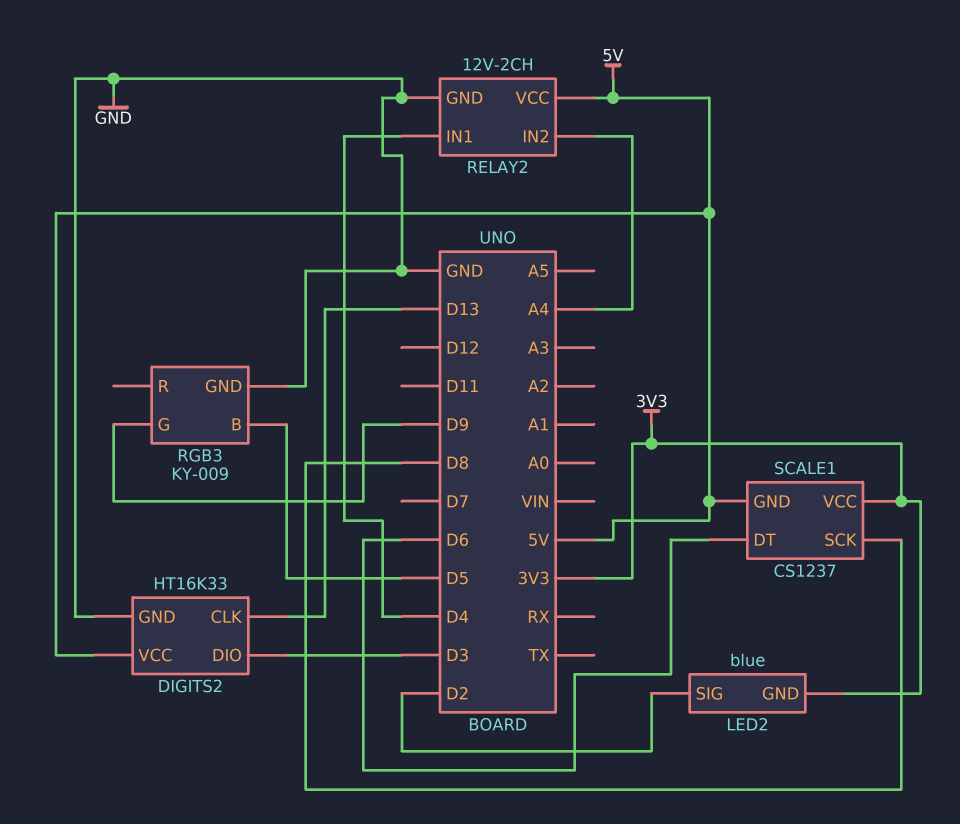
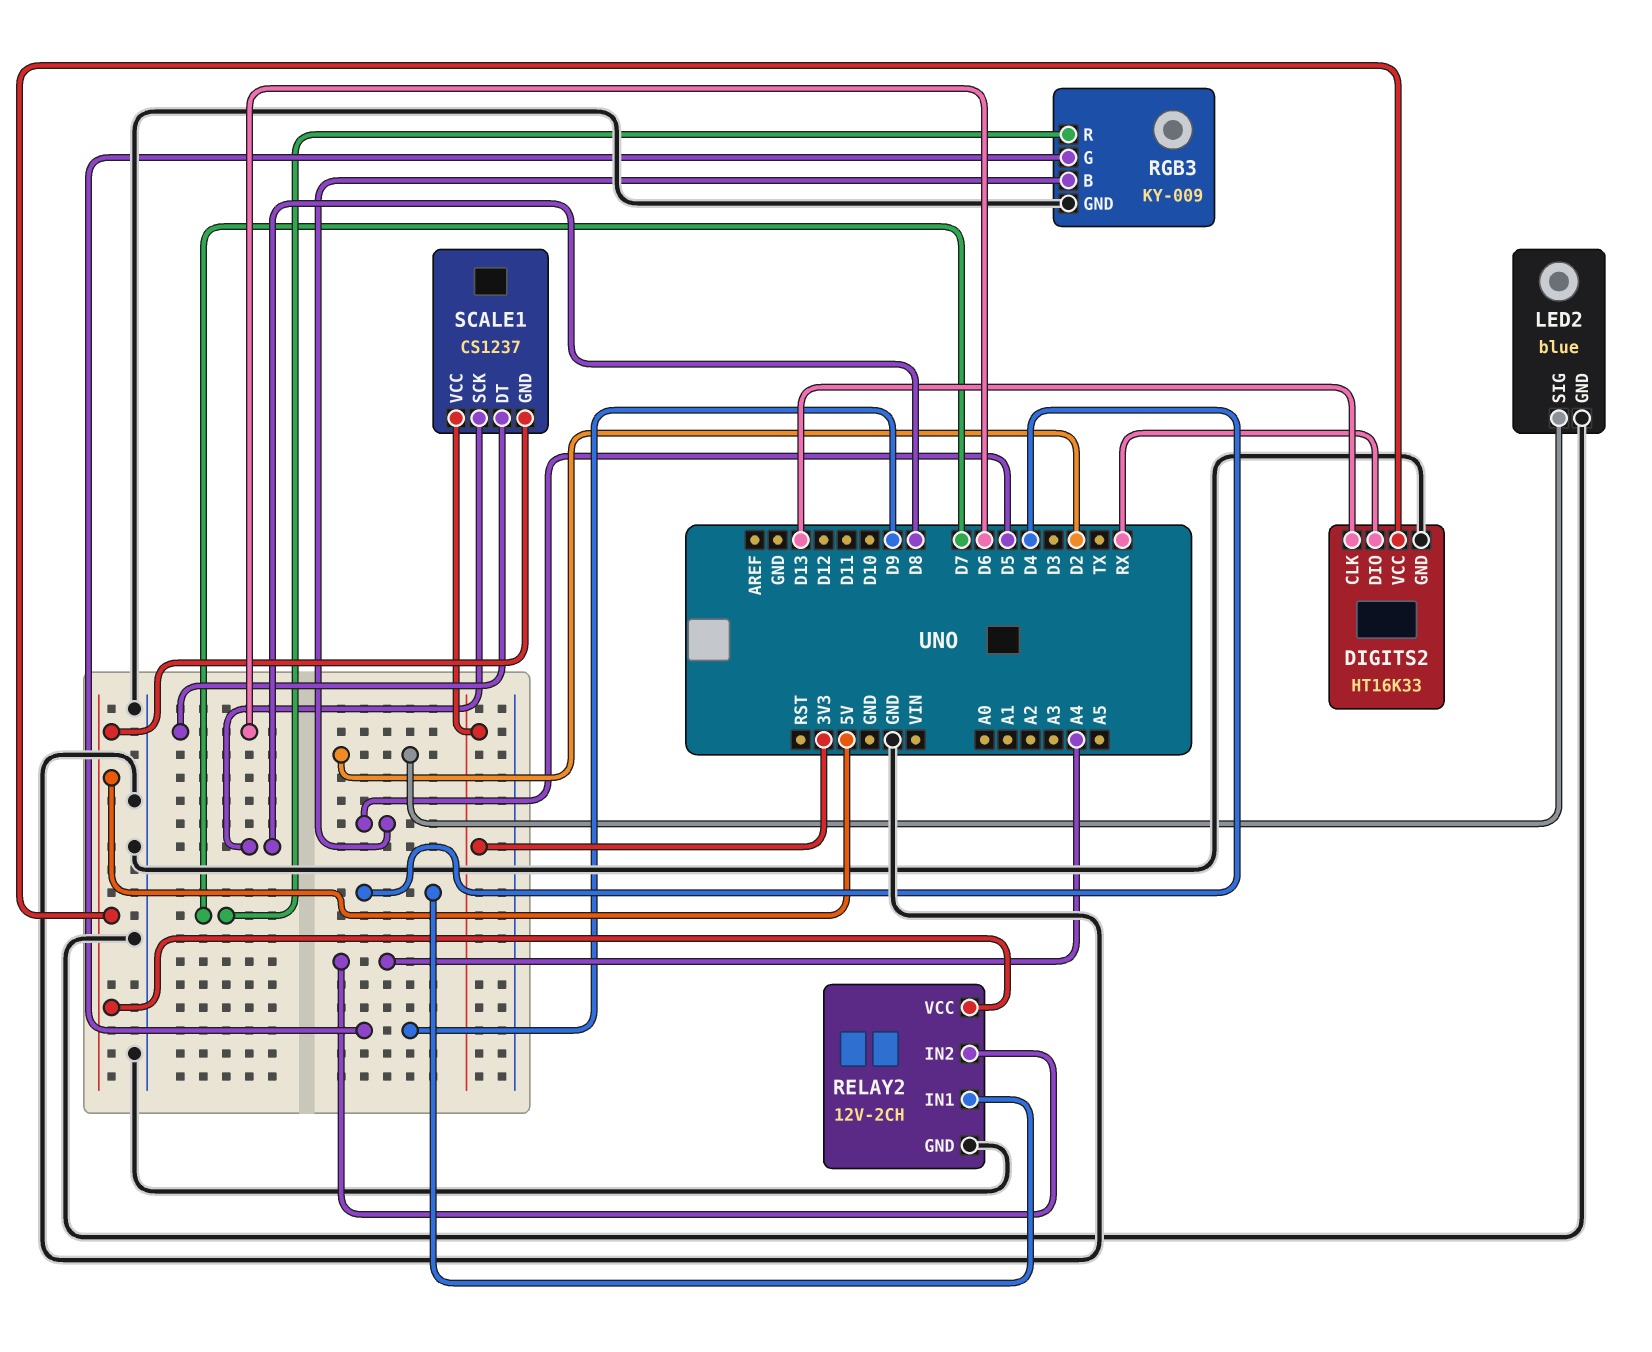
DIGITS2 pin DIO: D3 -> RX
LED2 pin GND: 3V3 -> GND
RGB3 pin R: none -> D7

